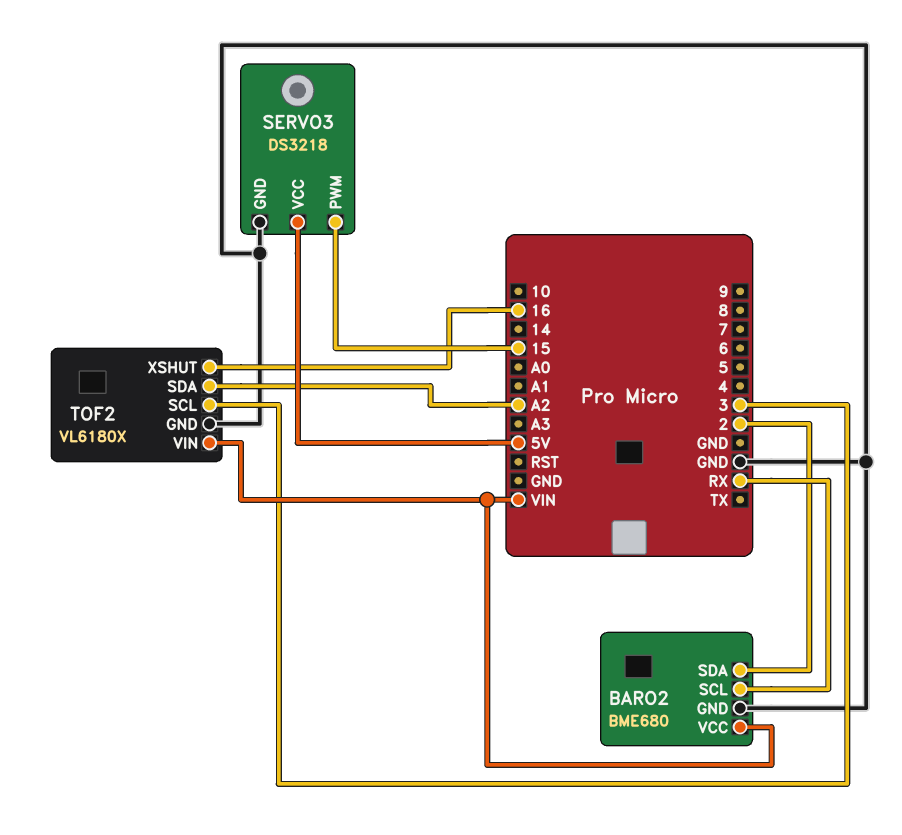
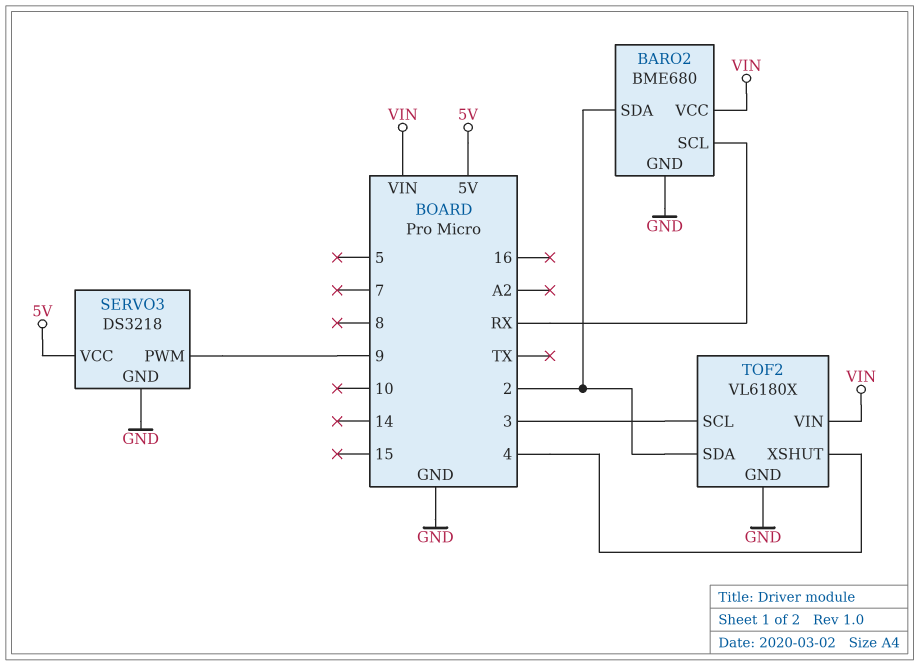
SERVO3 pin PWM: 15 -> 9
TOF2 pin SDA: A2 -> 2
TOF2 pin XSHUT: 16 -> 4

